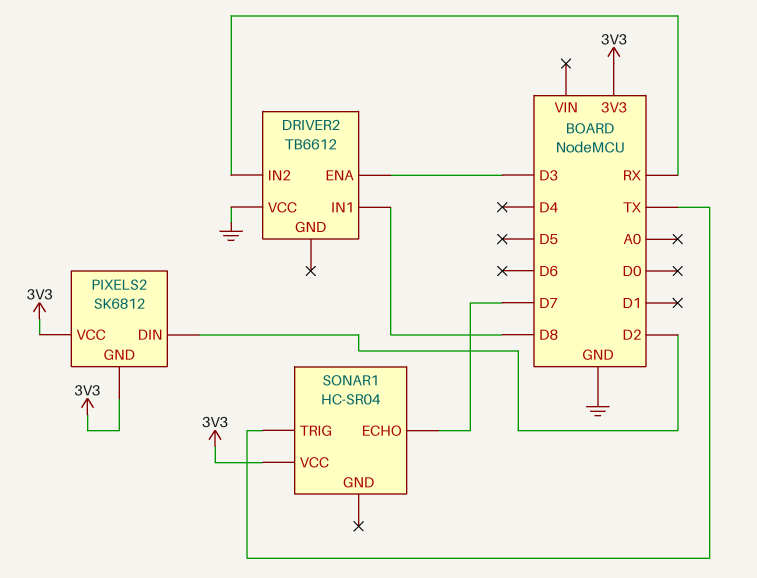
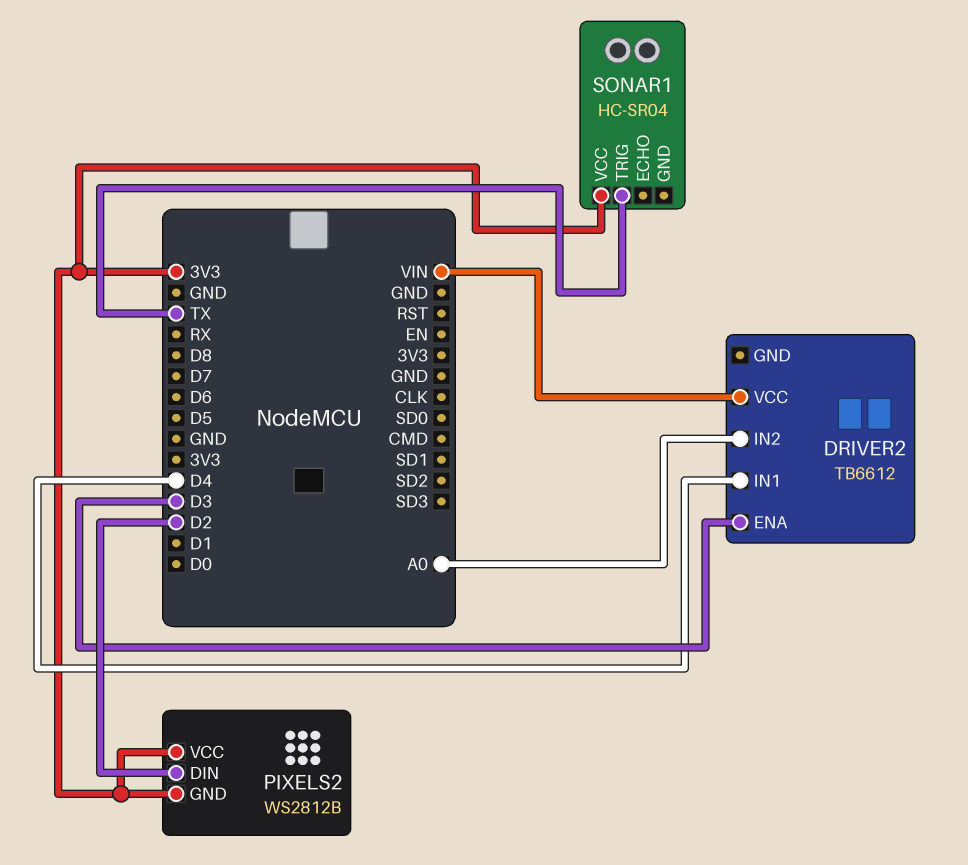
DRIVER2 pin IN1: D8 -> D4
DRIVER2 pin IN2: RX -> A0
DRIVER2 pin VCC: GND -> VIN
PIXELS2: SK6812 -> WS2812B
SONAR1 pin ECHO: D7 -> none

